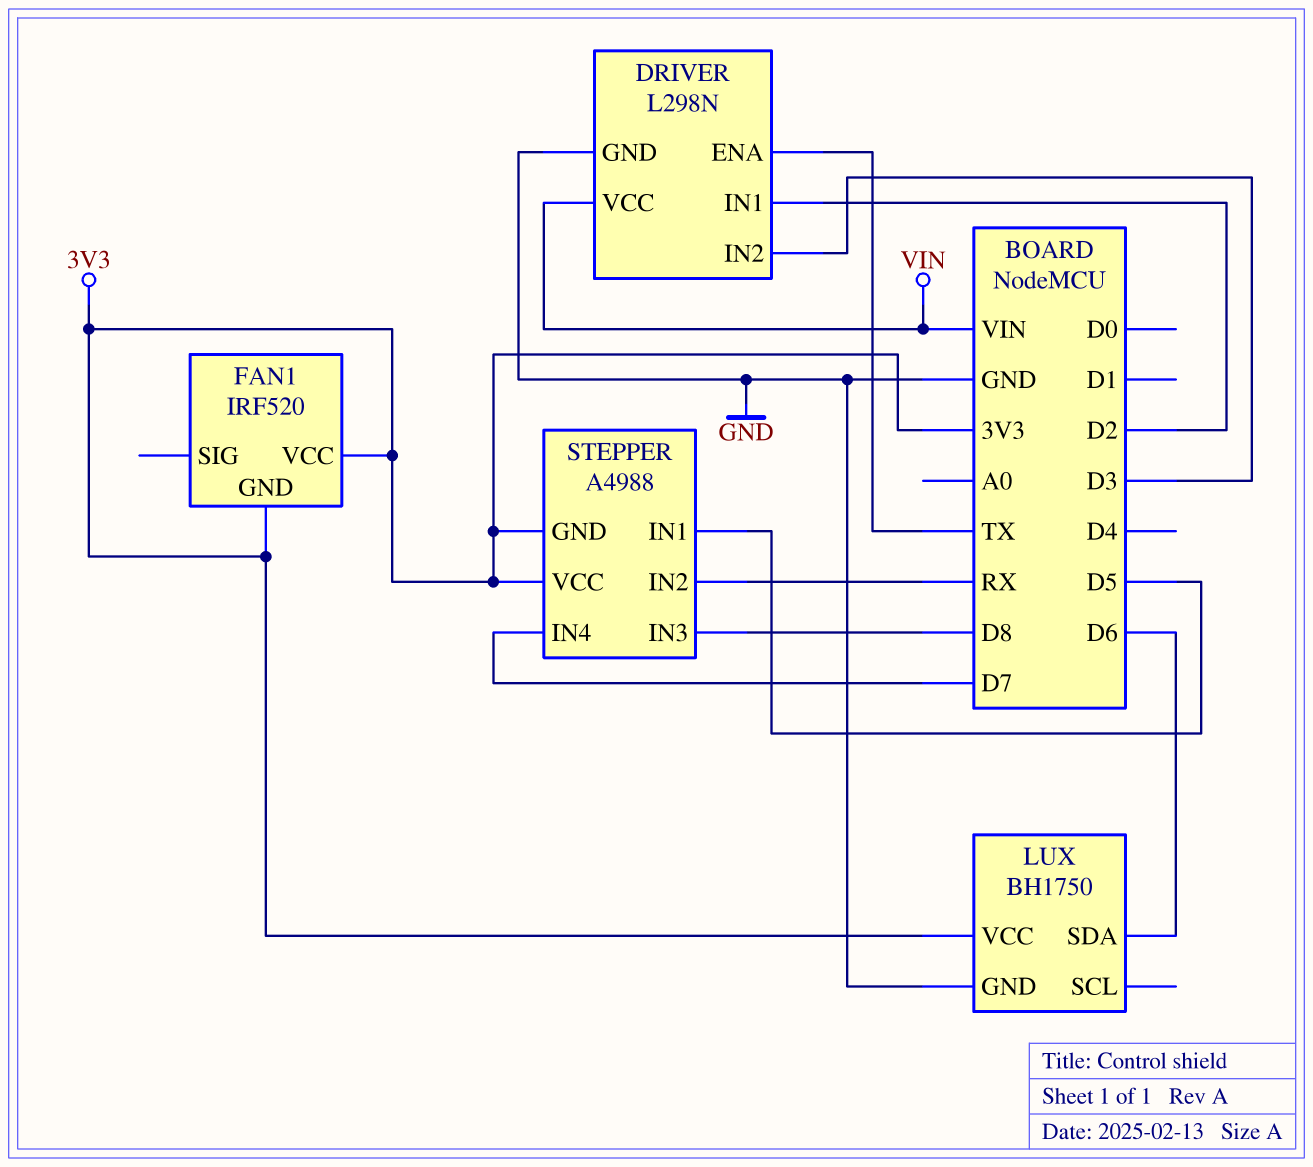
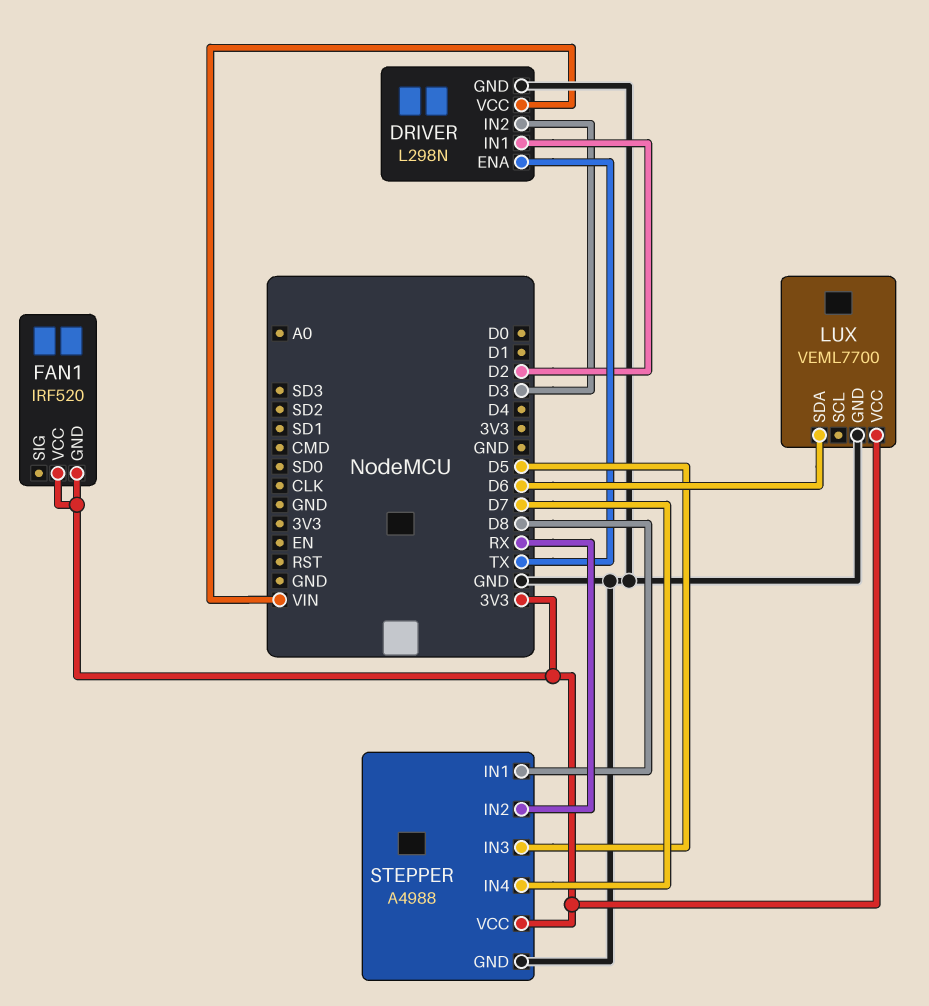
LUX: BH1750 -> VEML7700
STEPPER pin GND: 3V3 -> GND
STEPPER pin IN1: D5 -> D8
STEPPER pin IN3: D8 -> D5

